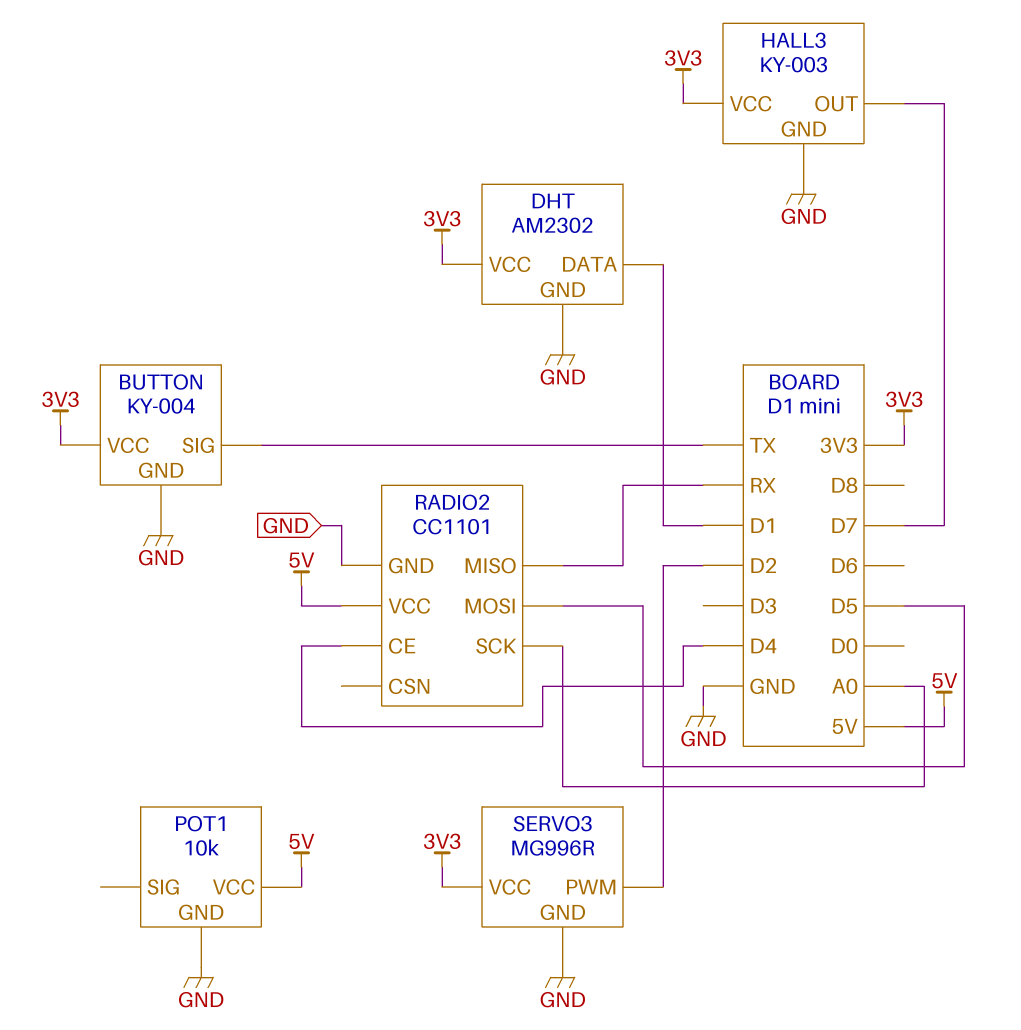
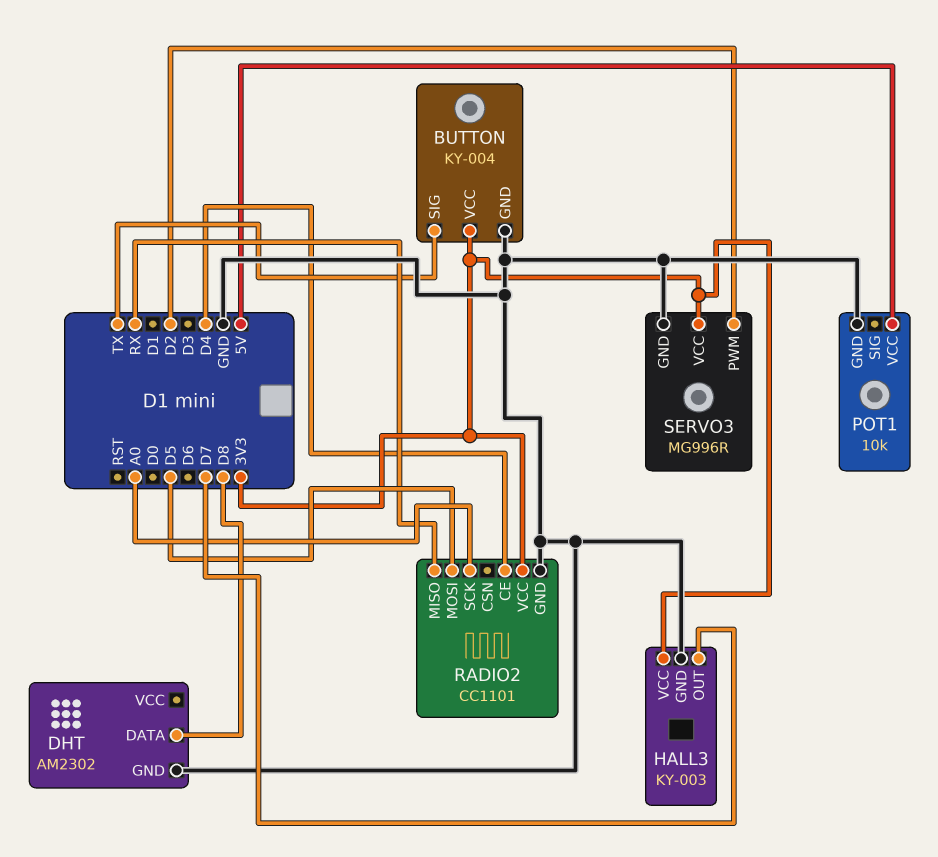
DHT pin DATA: D1 -> D8
DHT pin VCC: 3V3 -> none
RADIO2 pin VCC: 5V -> 3V3

